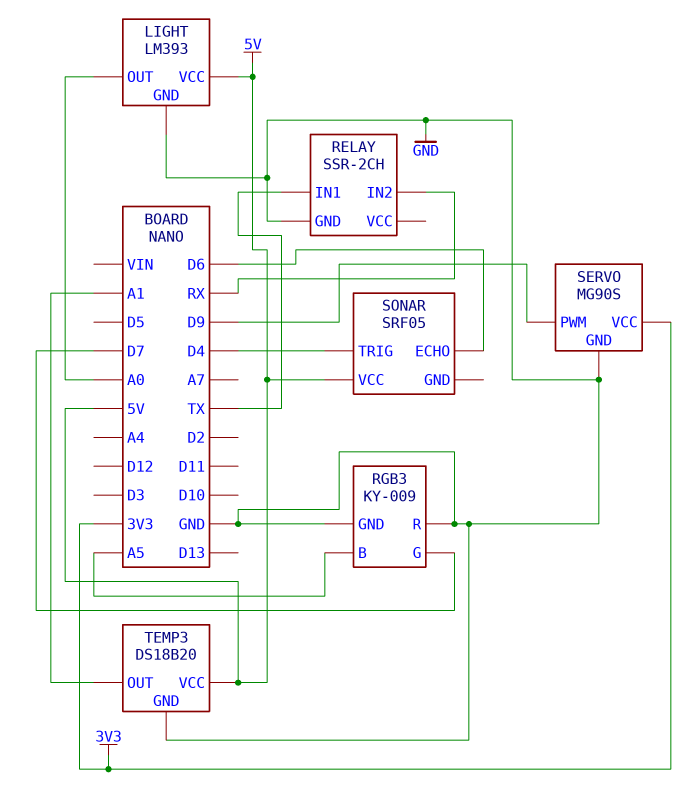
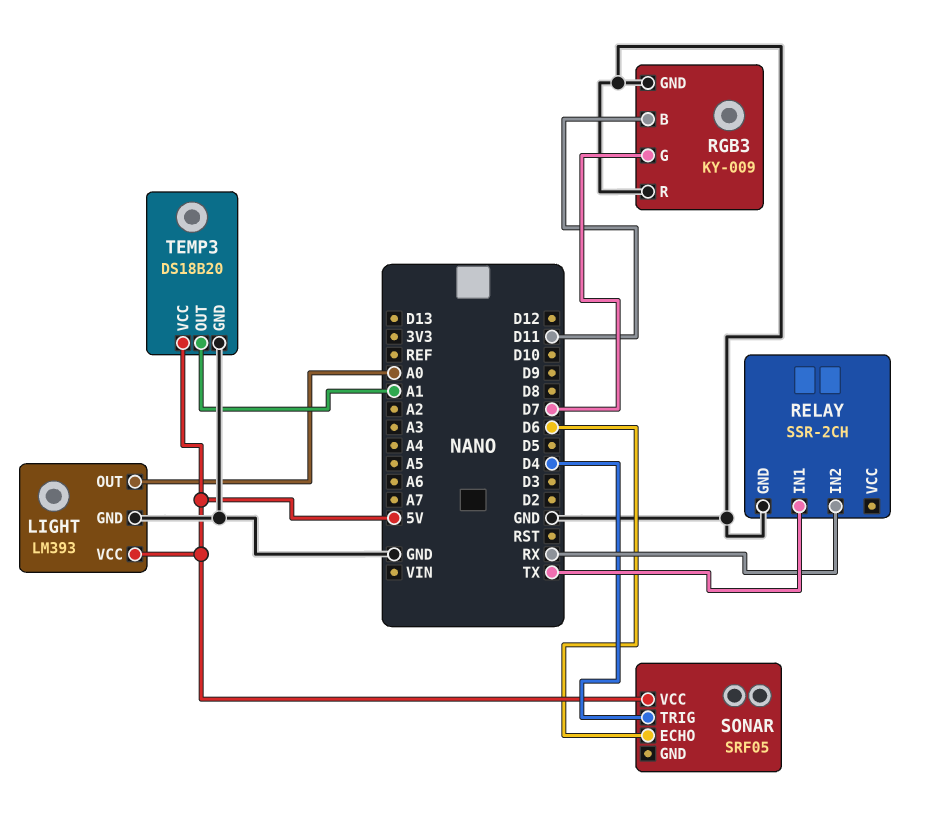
RGB3 pin B: A5 -> D11
SERVO: MG90S -> none
SERVO pin GND: GND -> none
SERVO pin PWM: D9 -> none
SERVO pin VCC: 3V3 -> none

